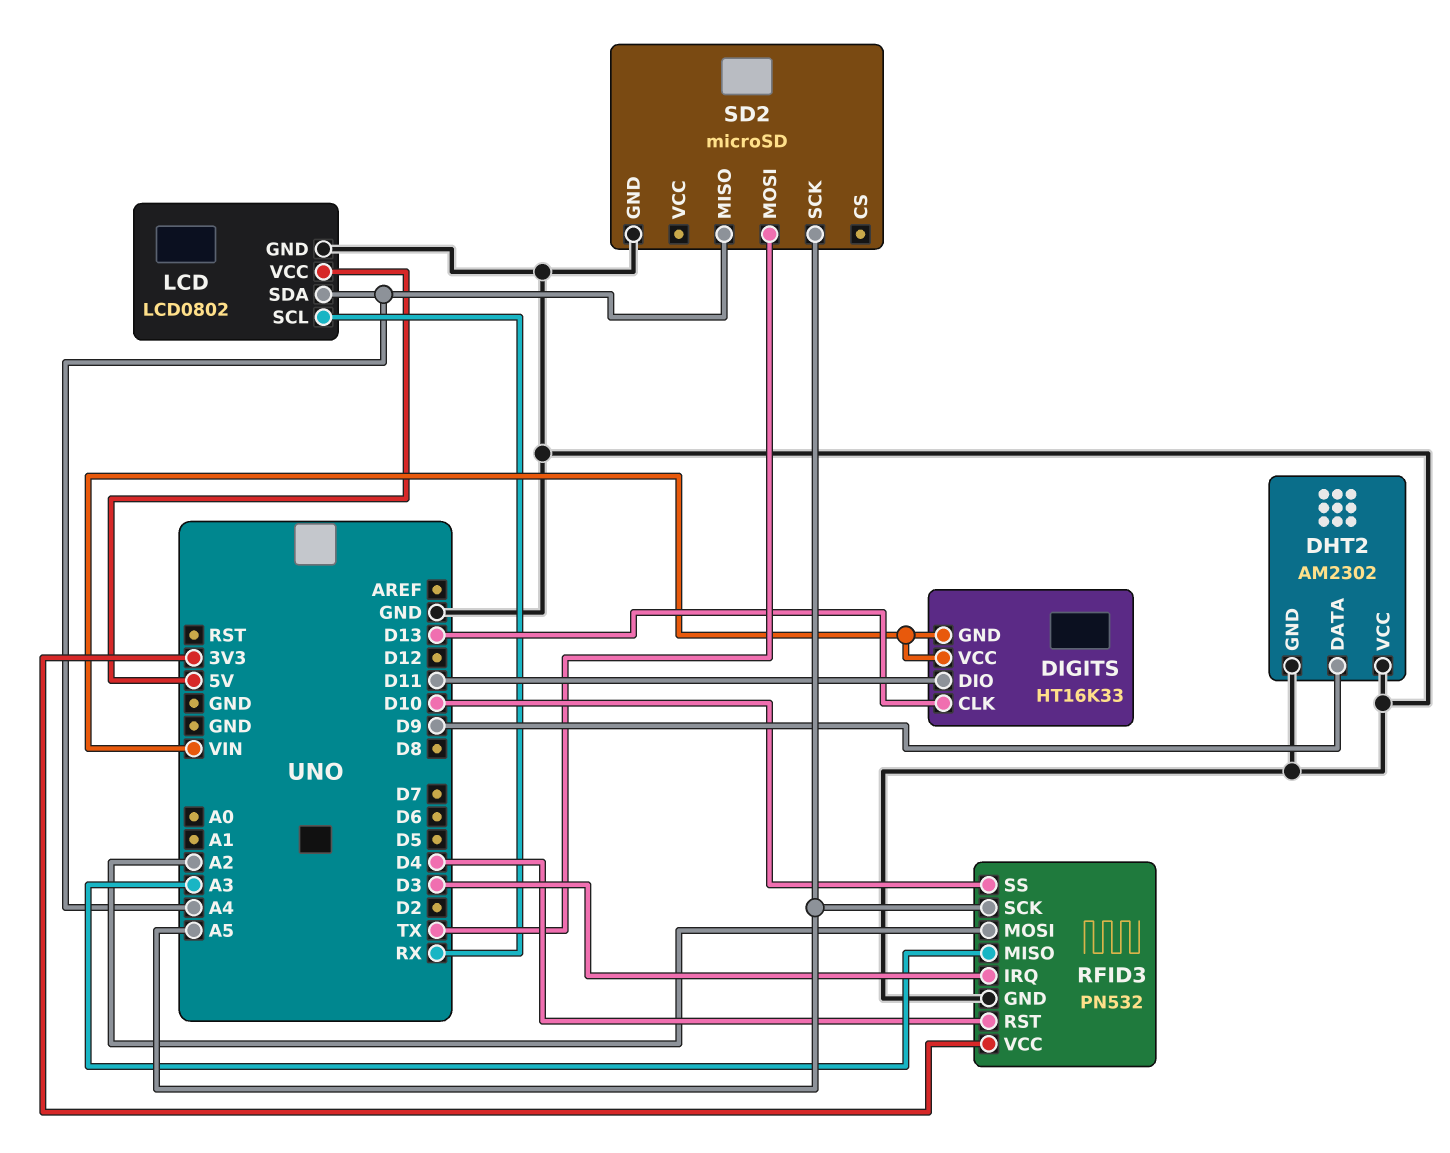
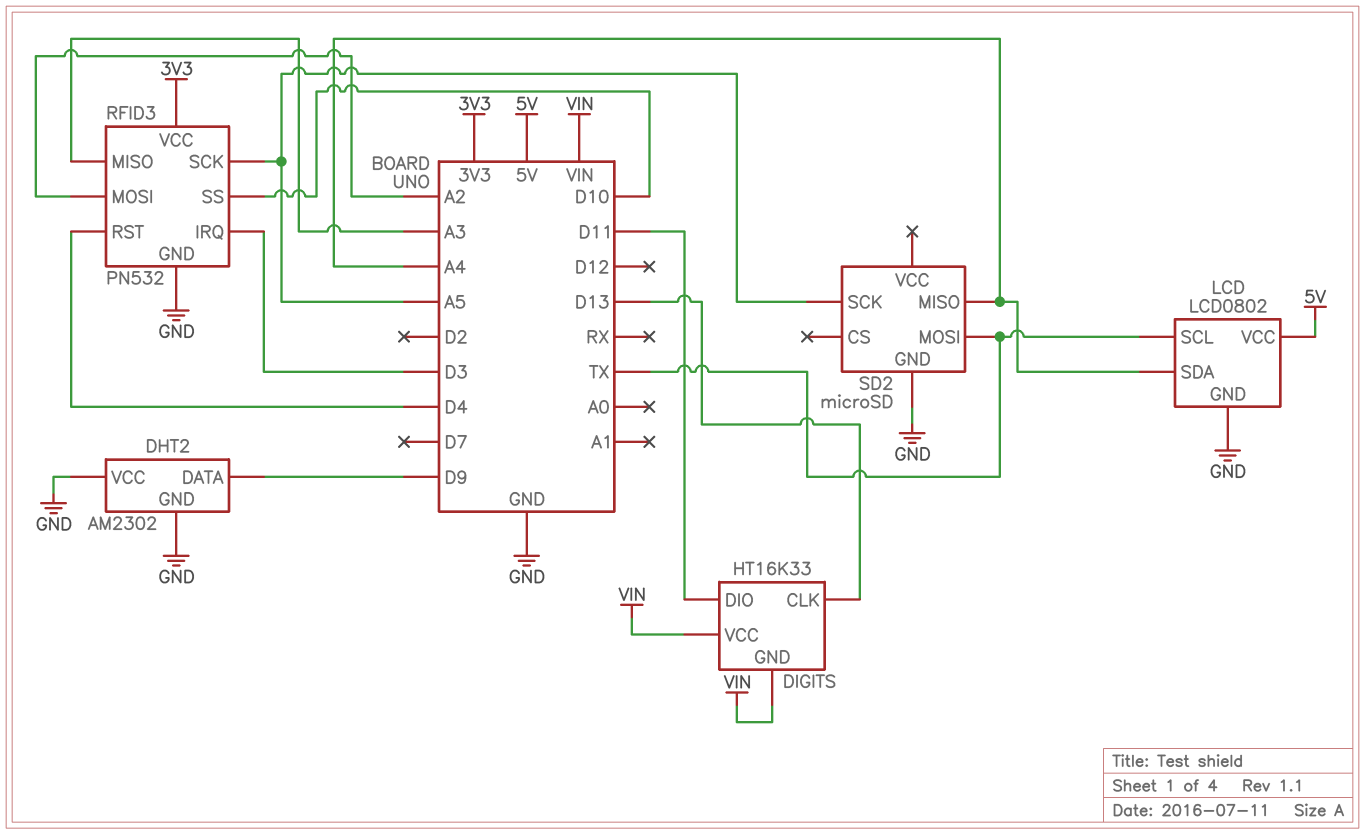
LCD pin SCL: RX -> TX

